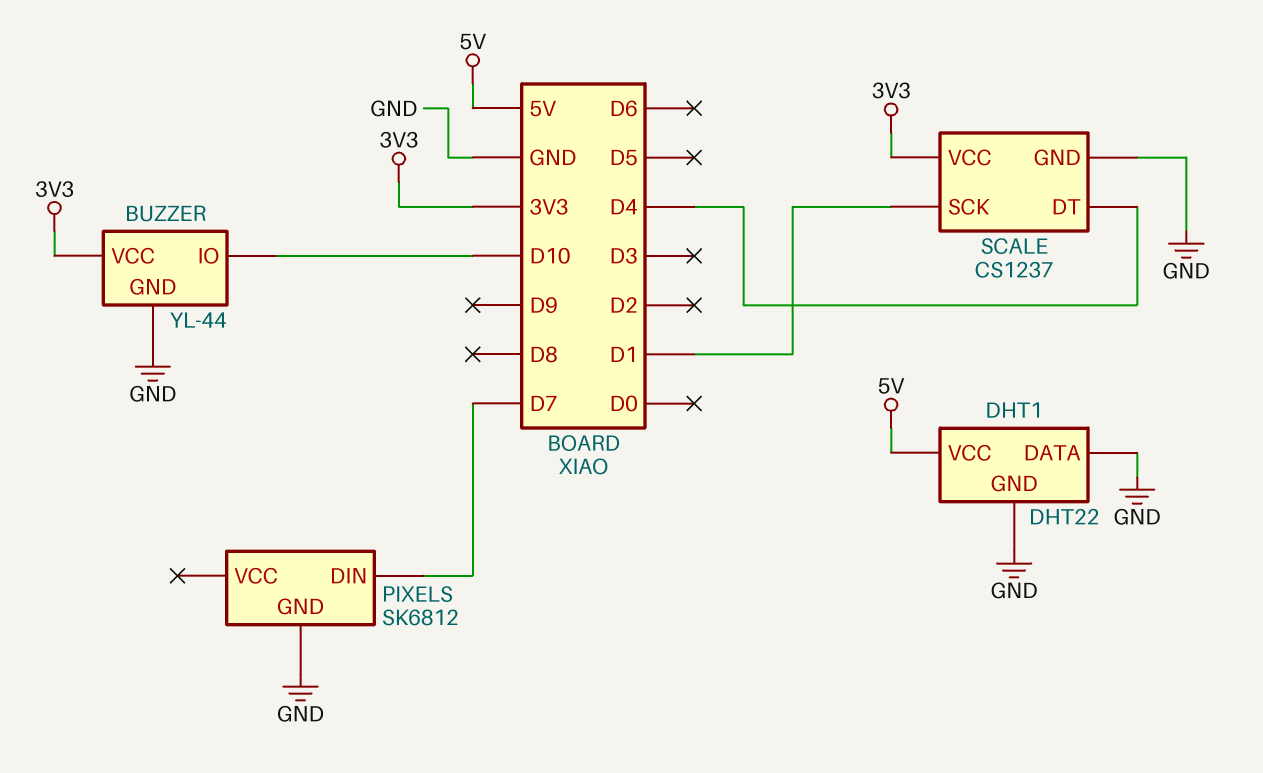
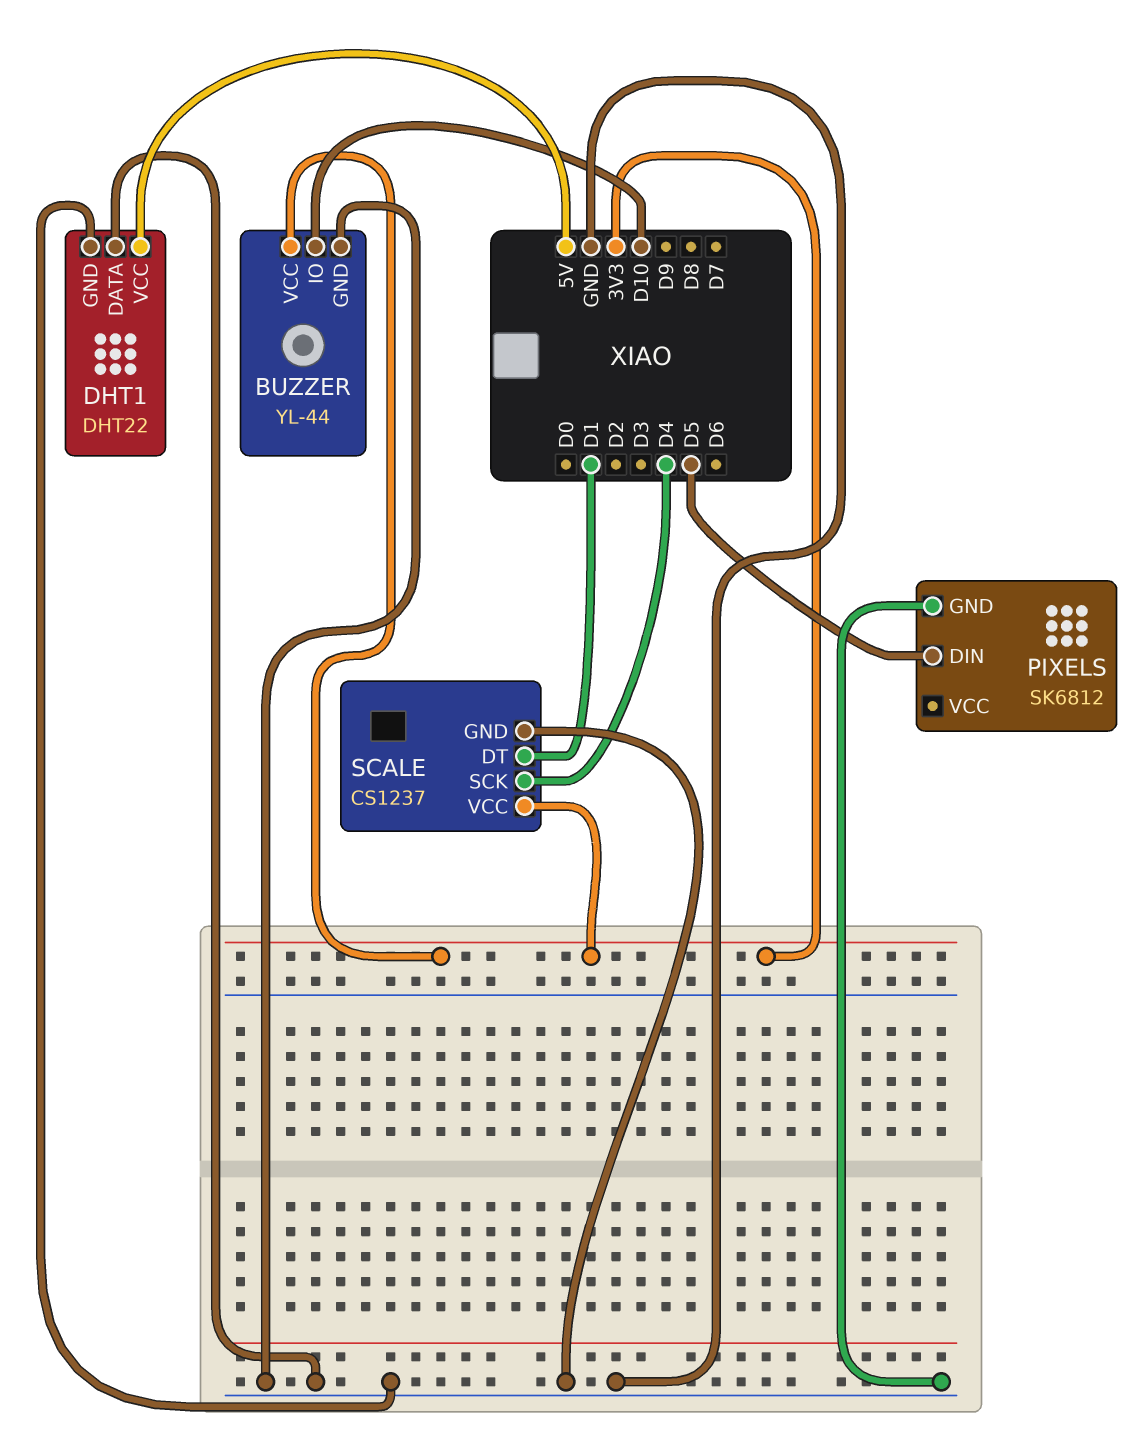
PIXELS pin DIN: D7 -> D5
SCALE pin DT: D4 -> D1
SCALE pin SCK: D1 -> D4

